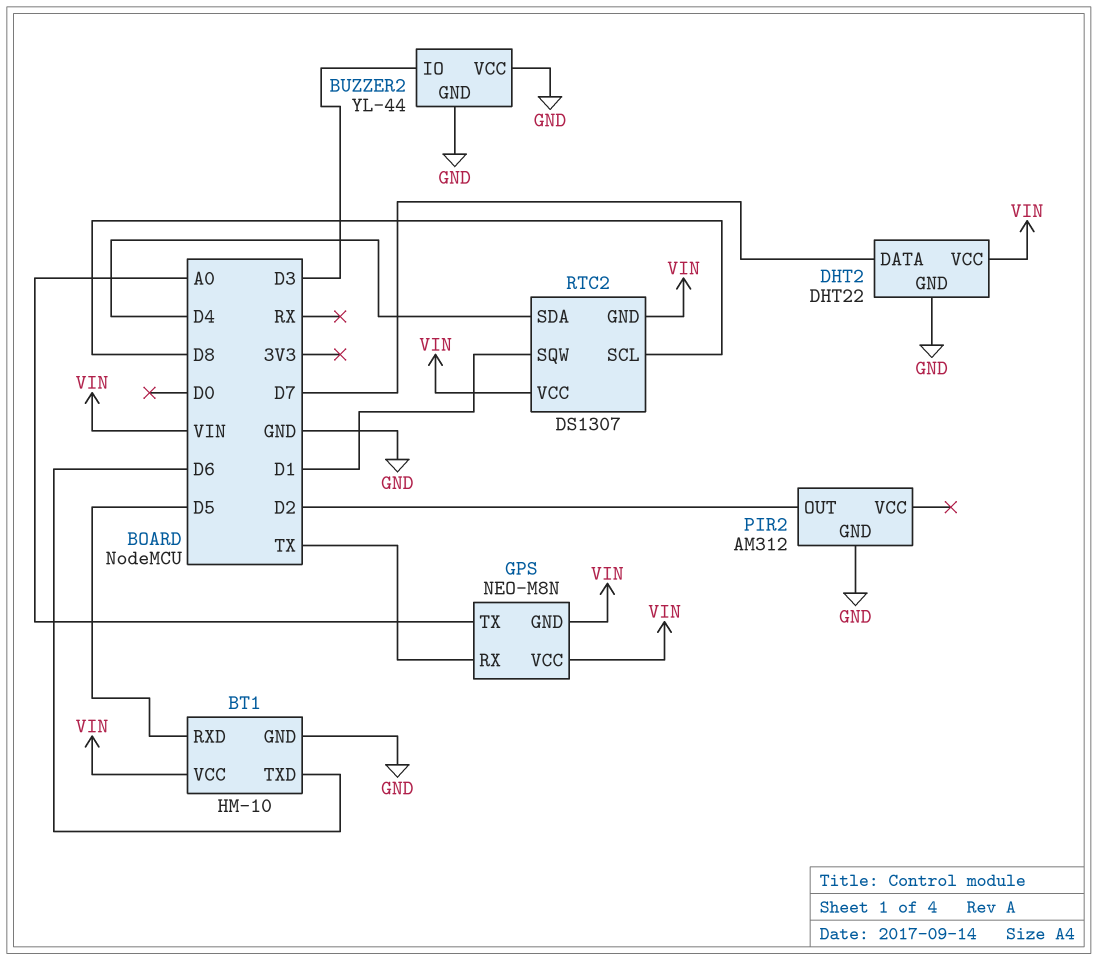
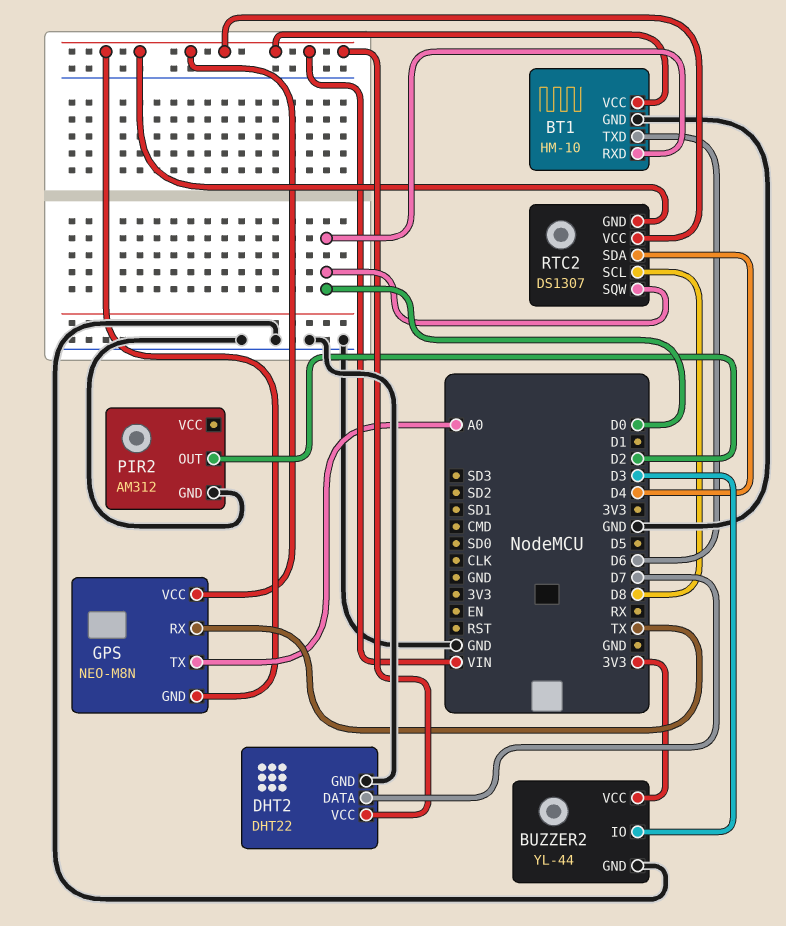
BT1 pin RXD: D5 -> D0
BUZZER2 pin VCC: GND -> 3V3
RTC2 pin SQW: D1 -> D0

